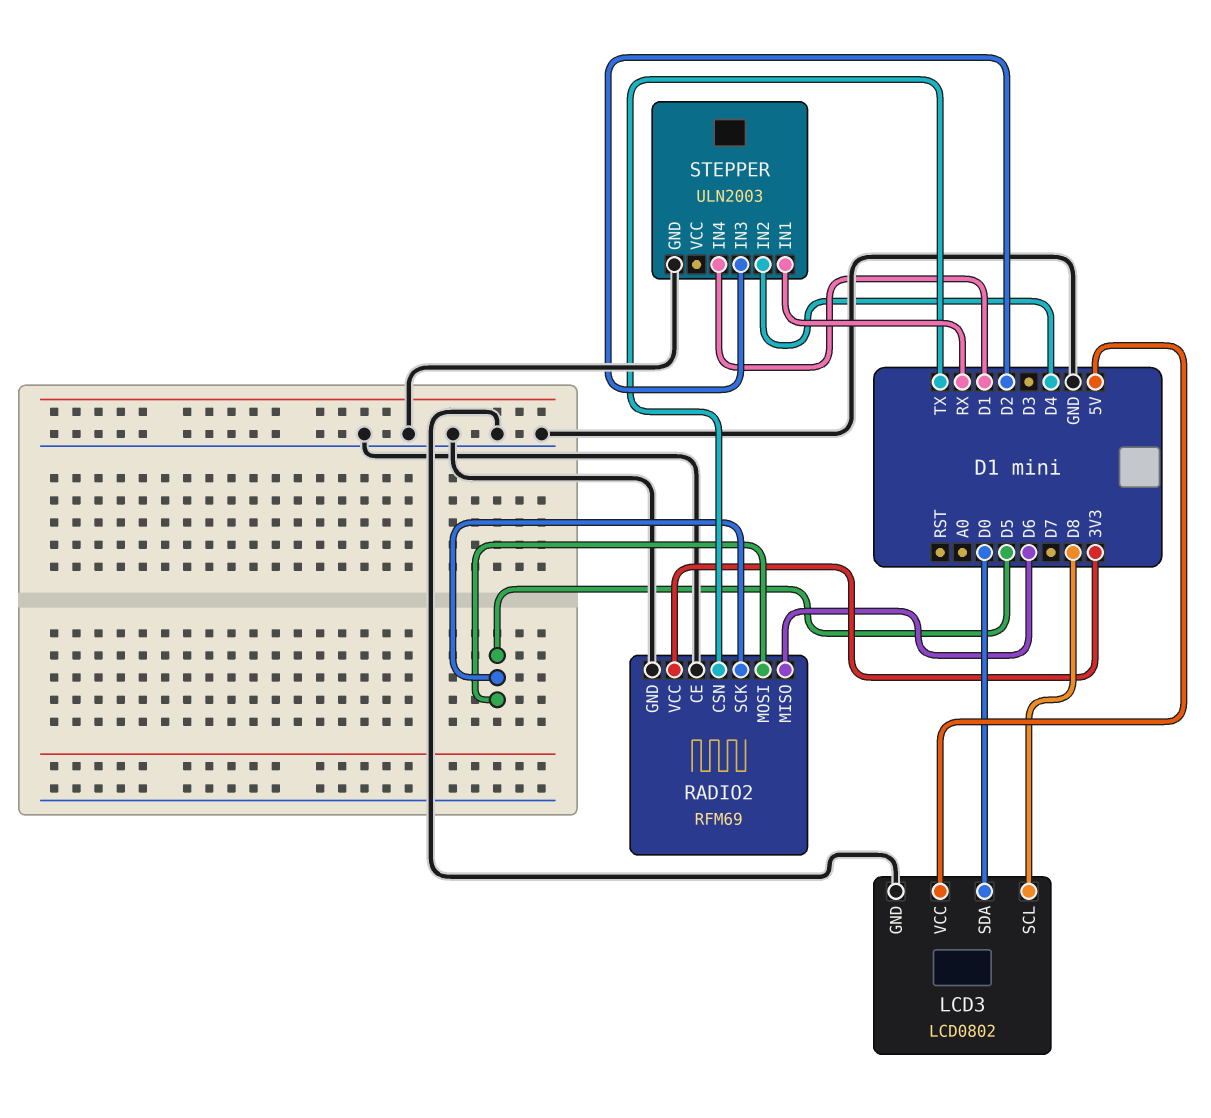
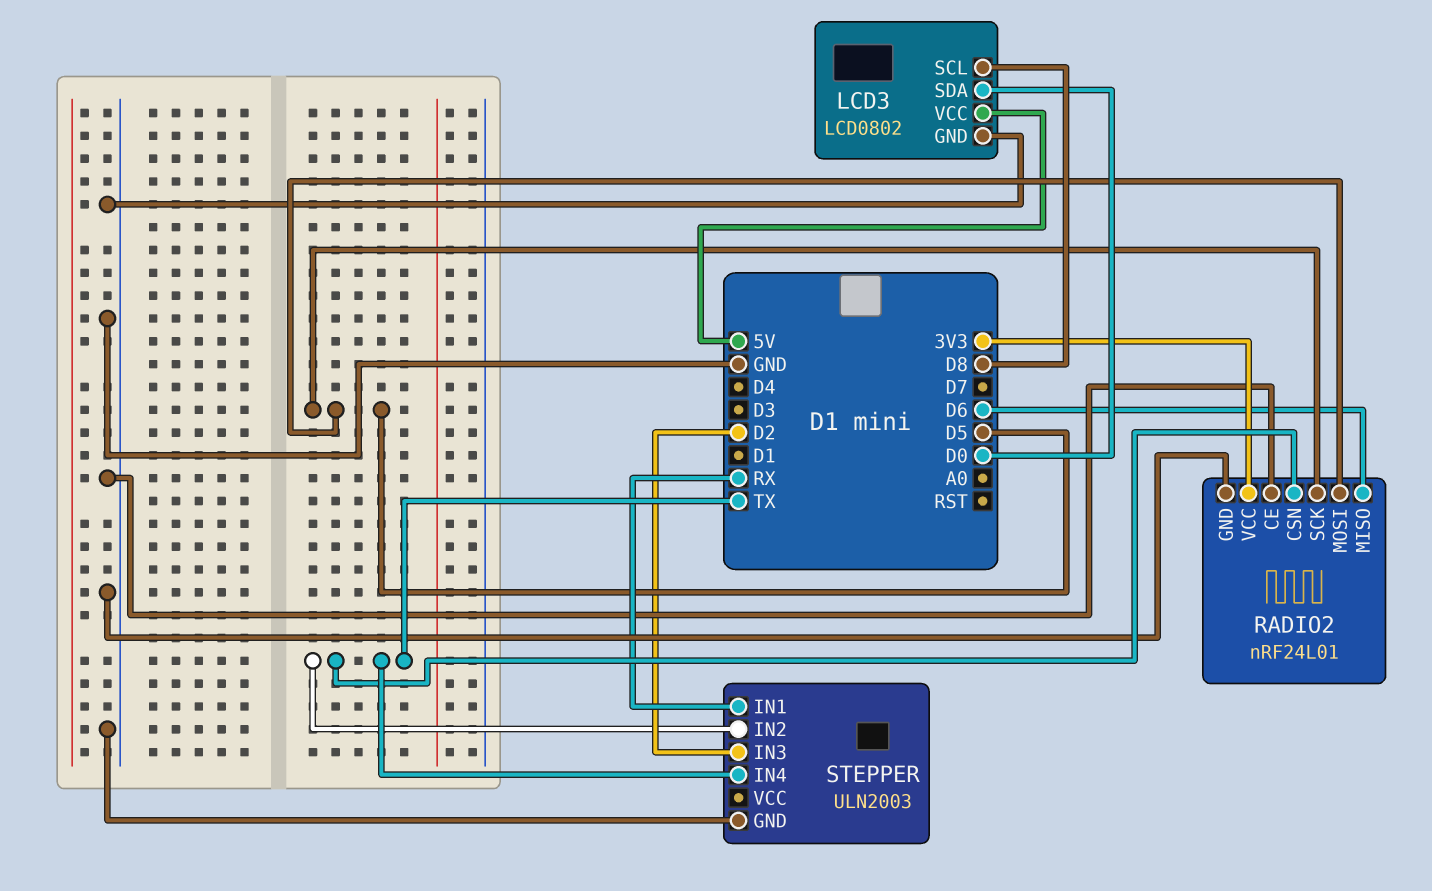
RADIO2: RFM69 -> nRF24L01
STEPPER pin IN2: D4 -> TX
STEPPER pin IN4: D1 -> TX

